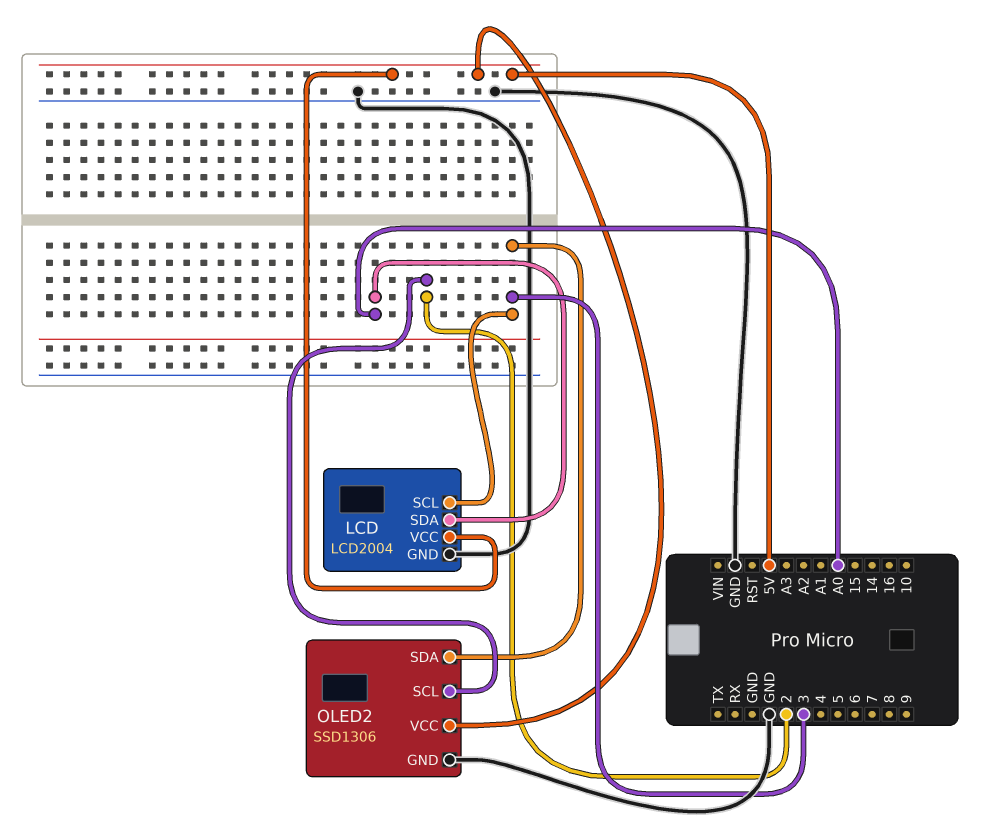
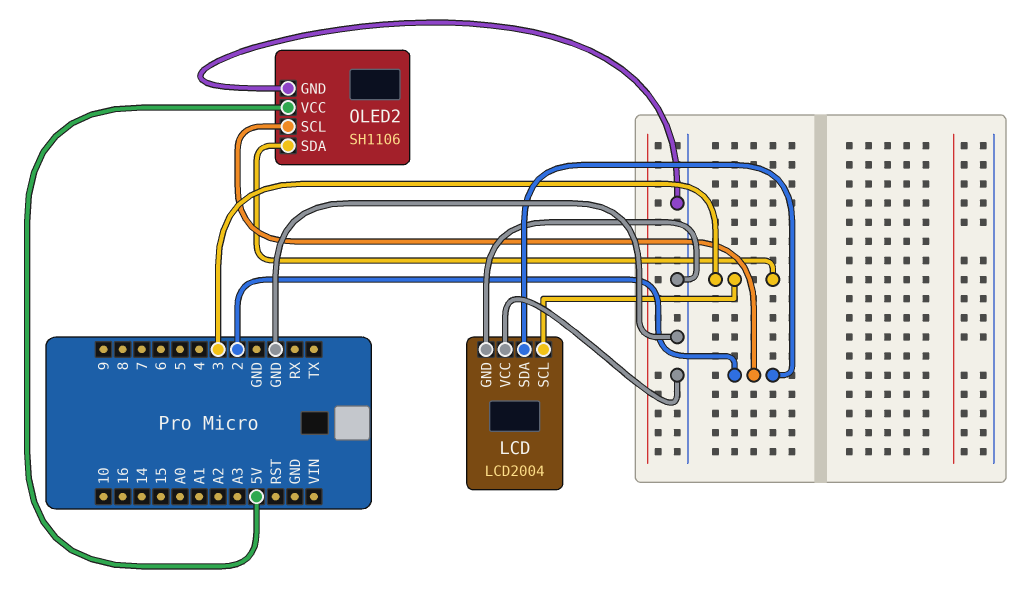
LCD pin SDA: A0 -> 2
LCD pin VCC: 5V -> GND
OLED2: SSD1306 -> SH1106

